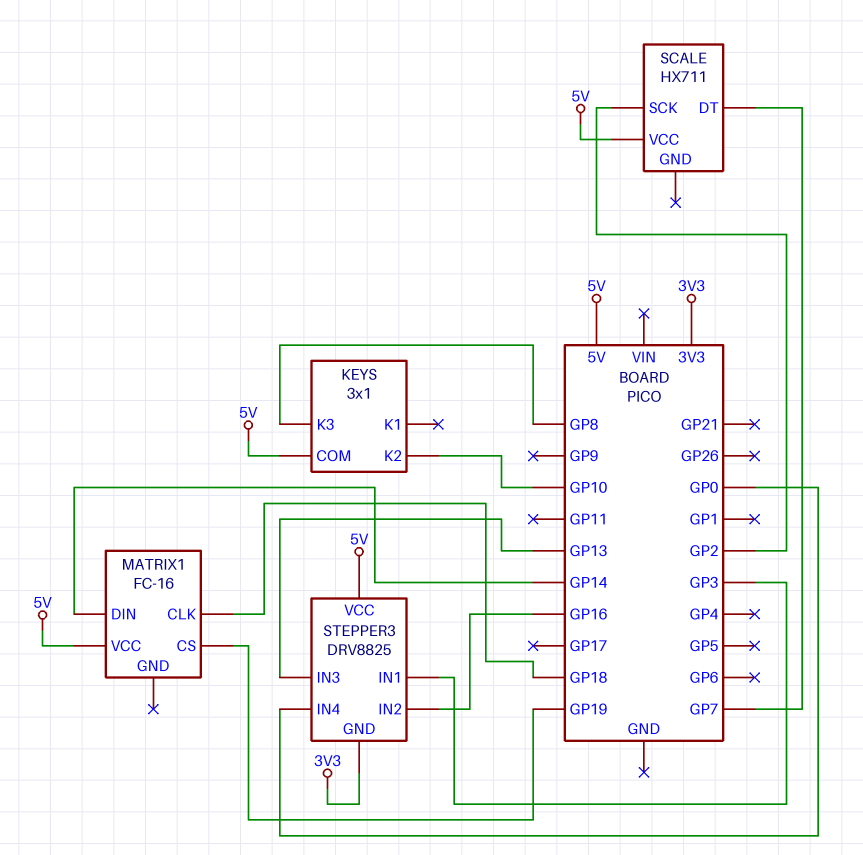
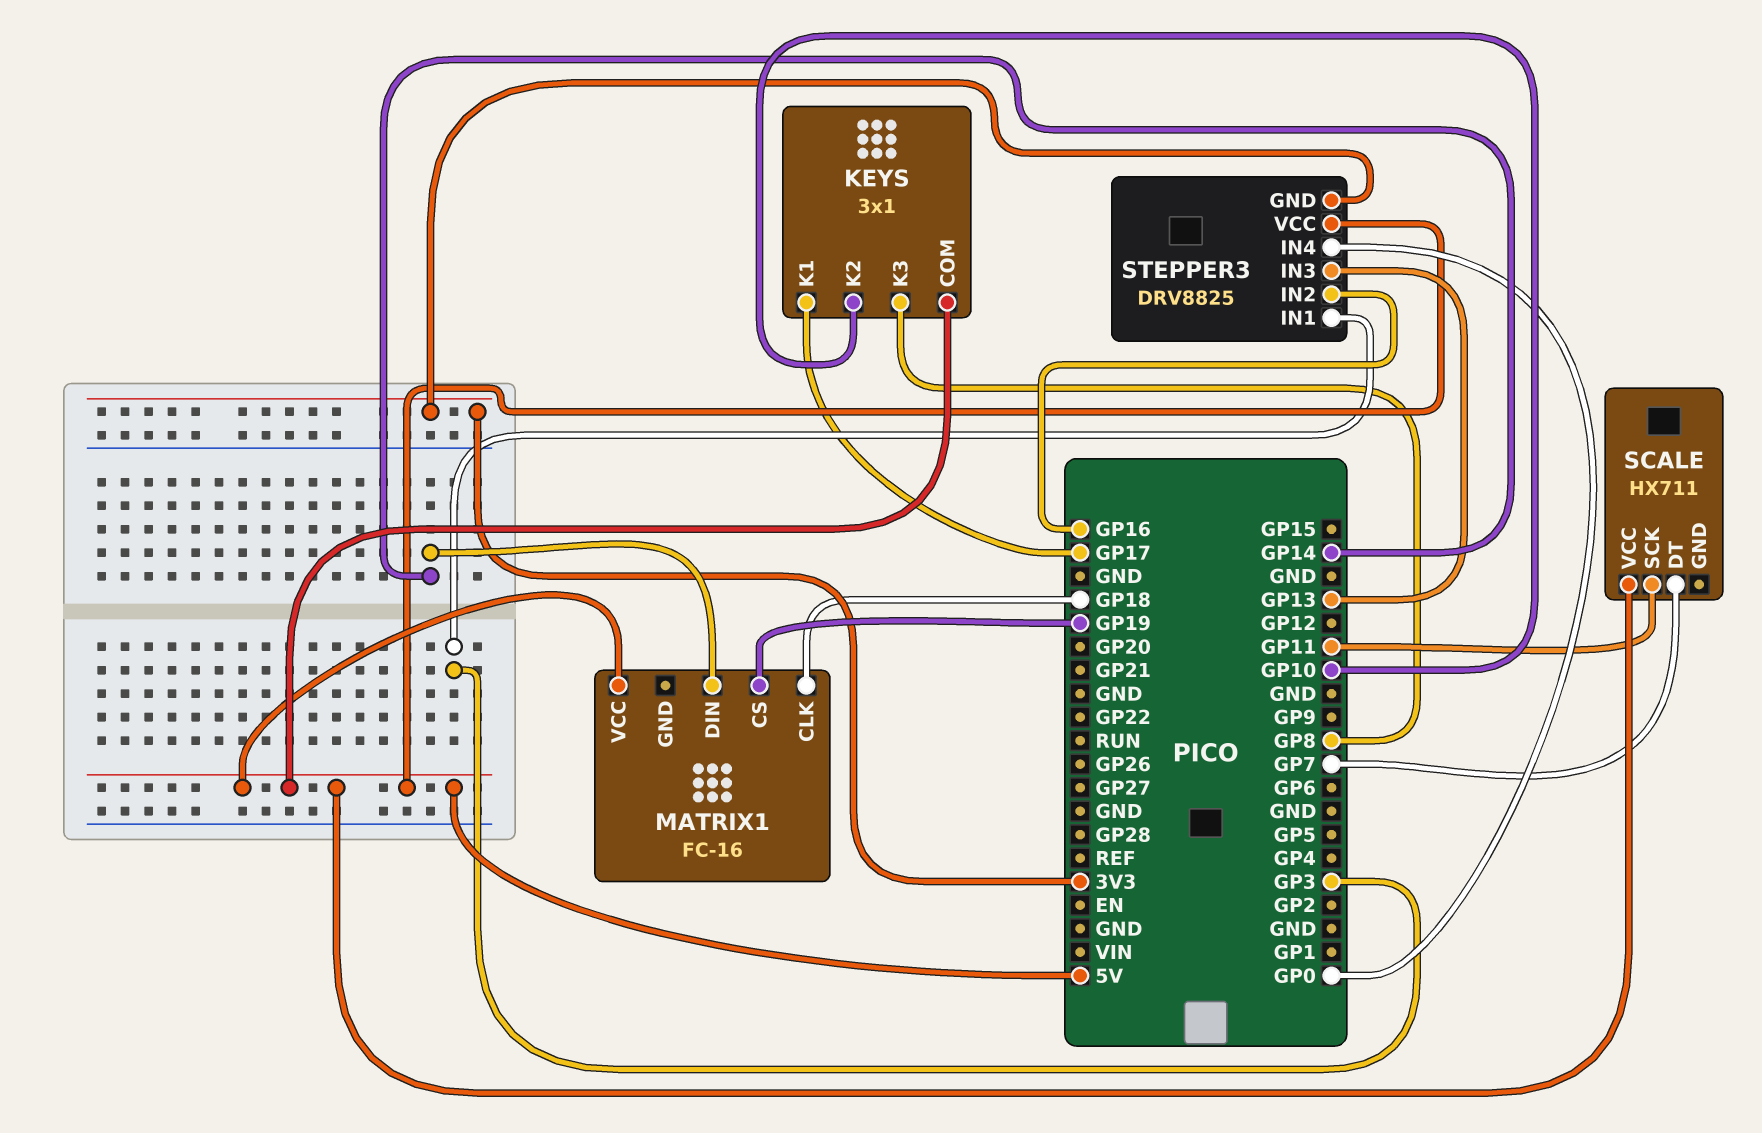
KEYS pin K1: none -> GP17
SCALE pin SCK: GP2 -> GP11

